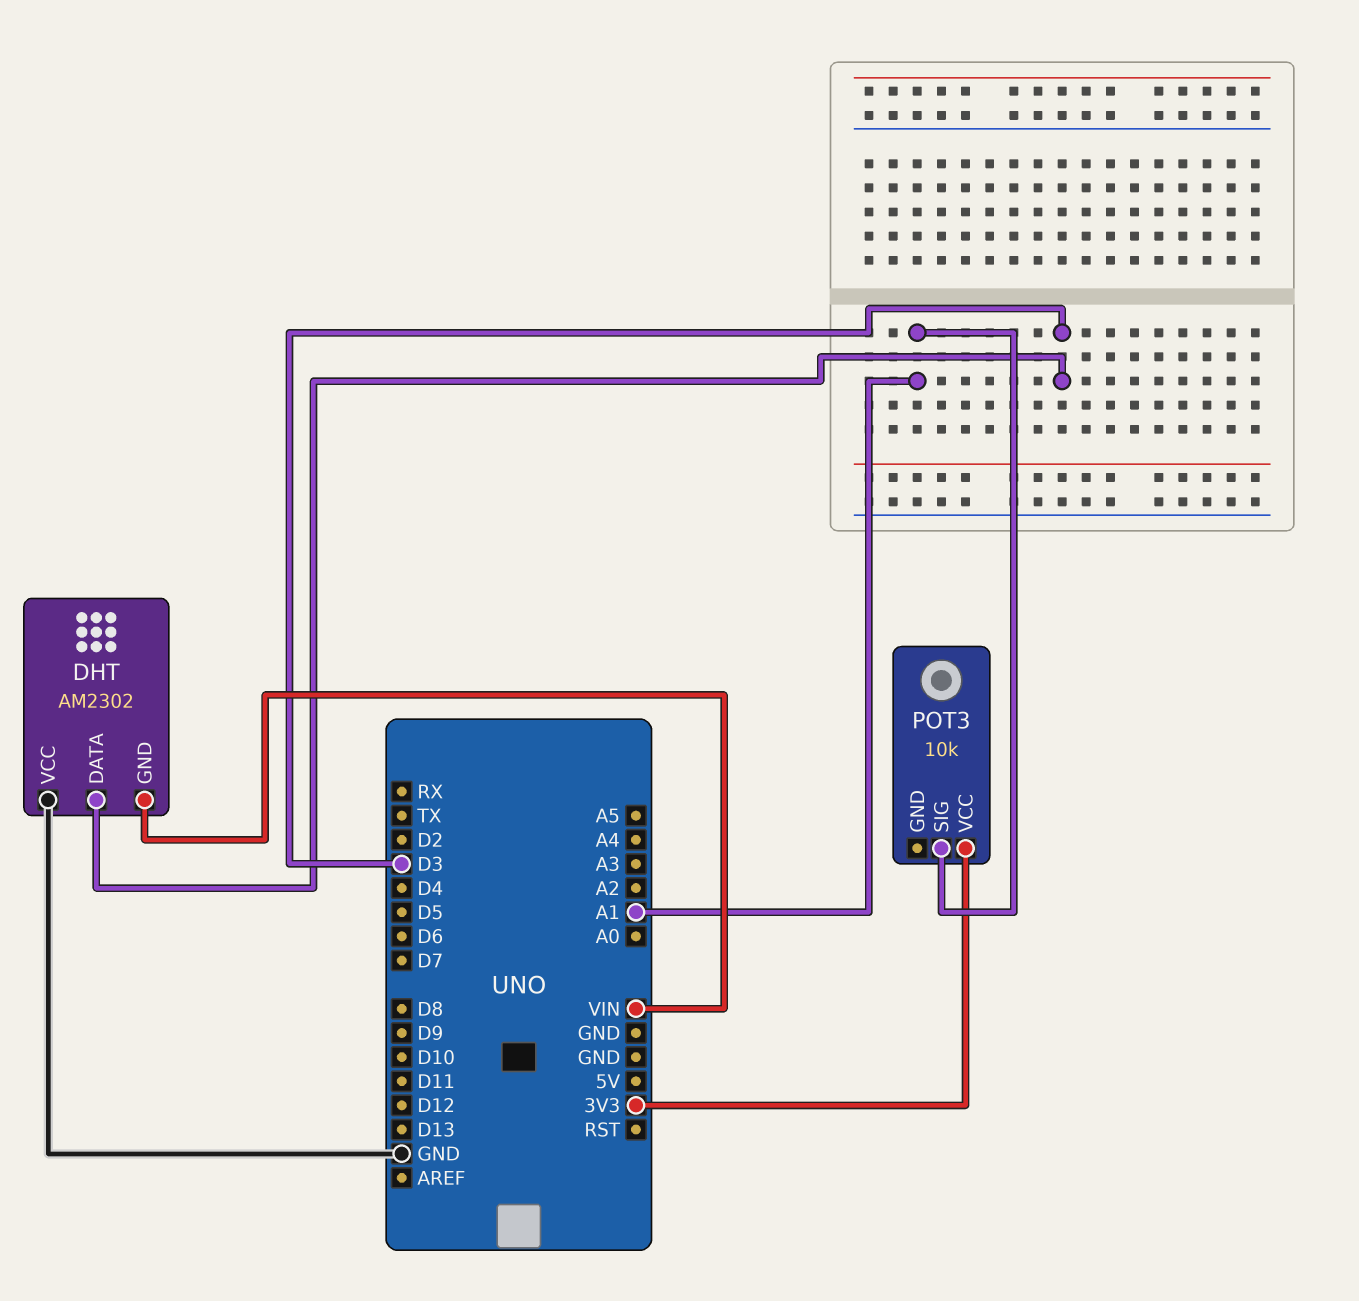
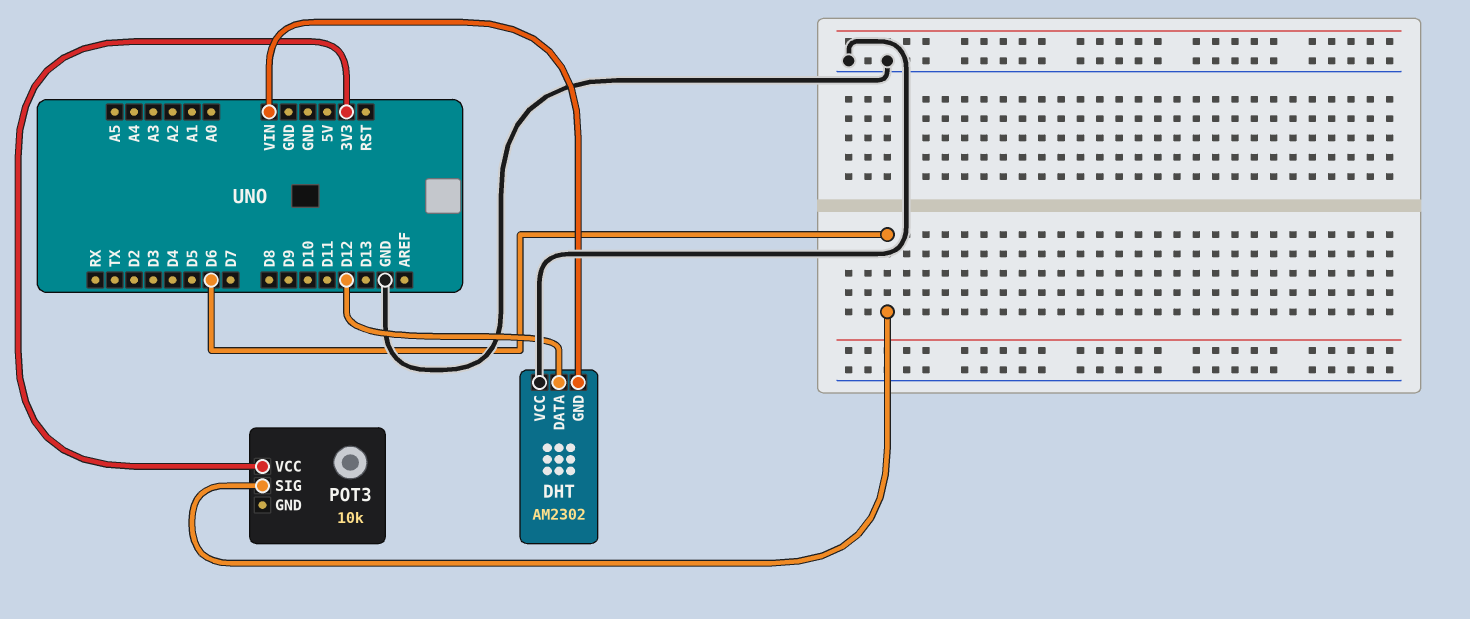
DHT pin DATA: D3 -> D12
POT3 pin SIG: A1 -> D6

